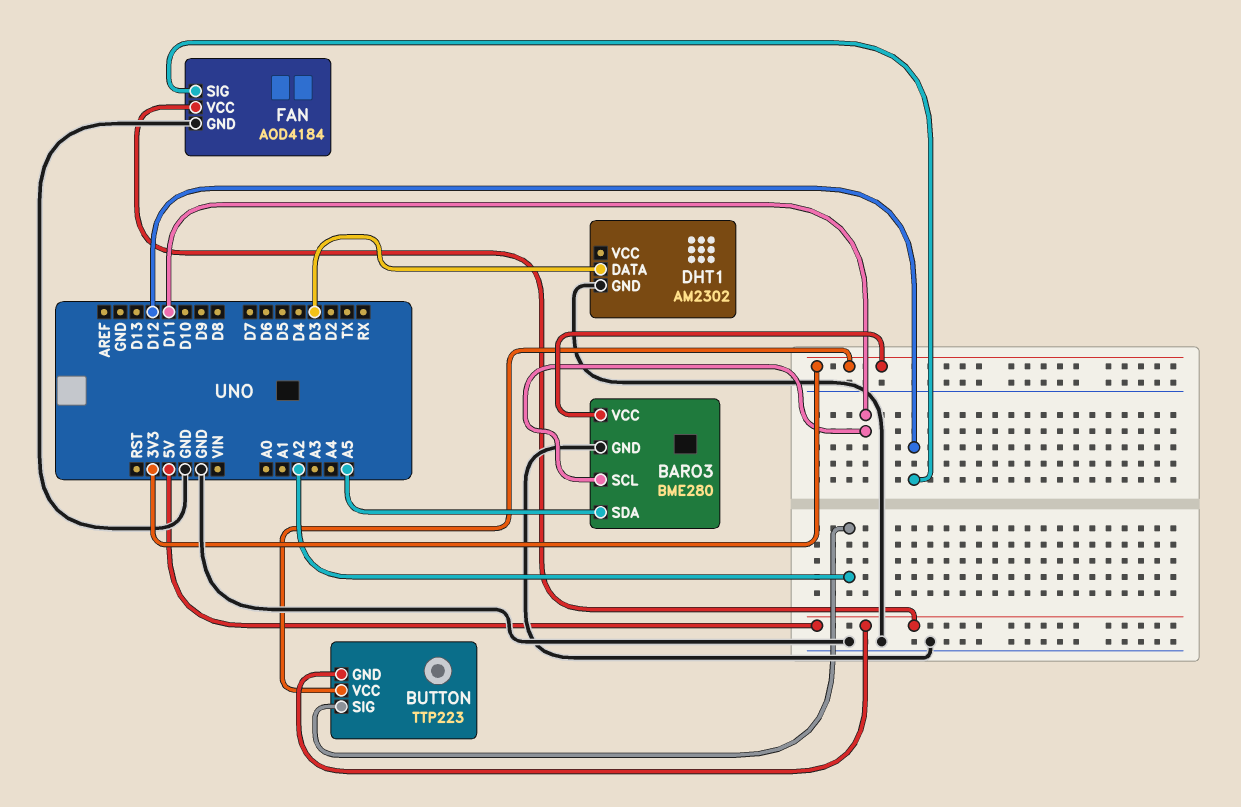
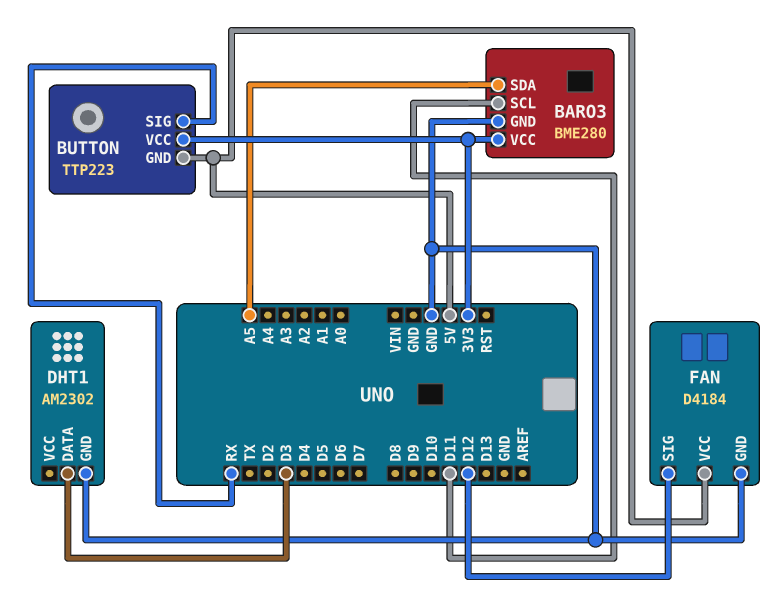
BUTTON pin SIG: A2 -> RX
FAN: AOD4184 -> D4184

